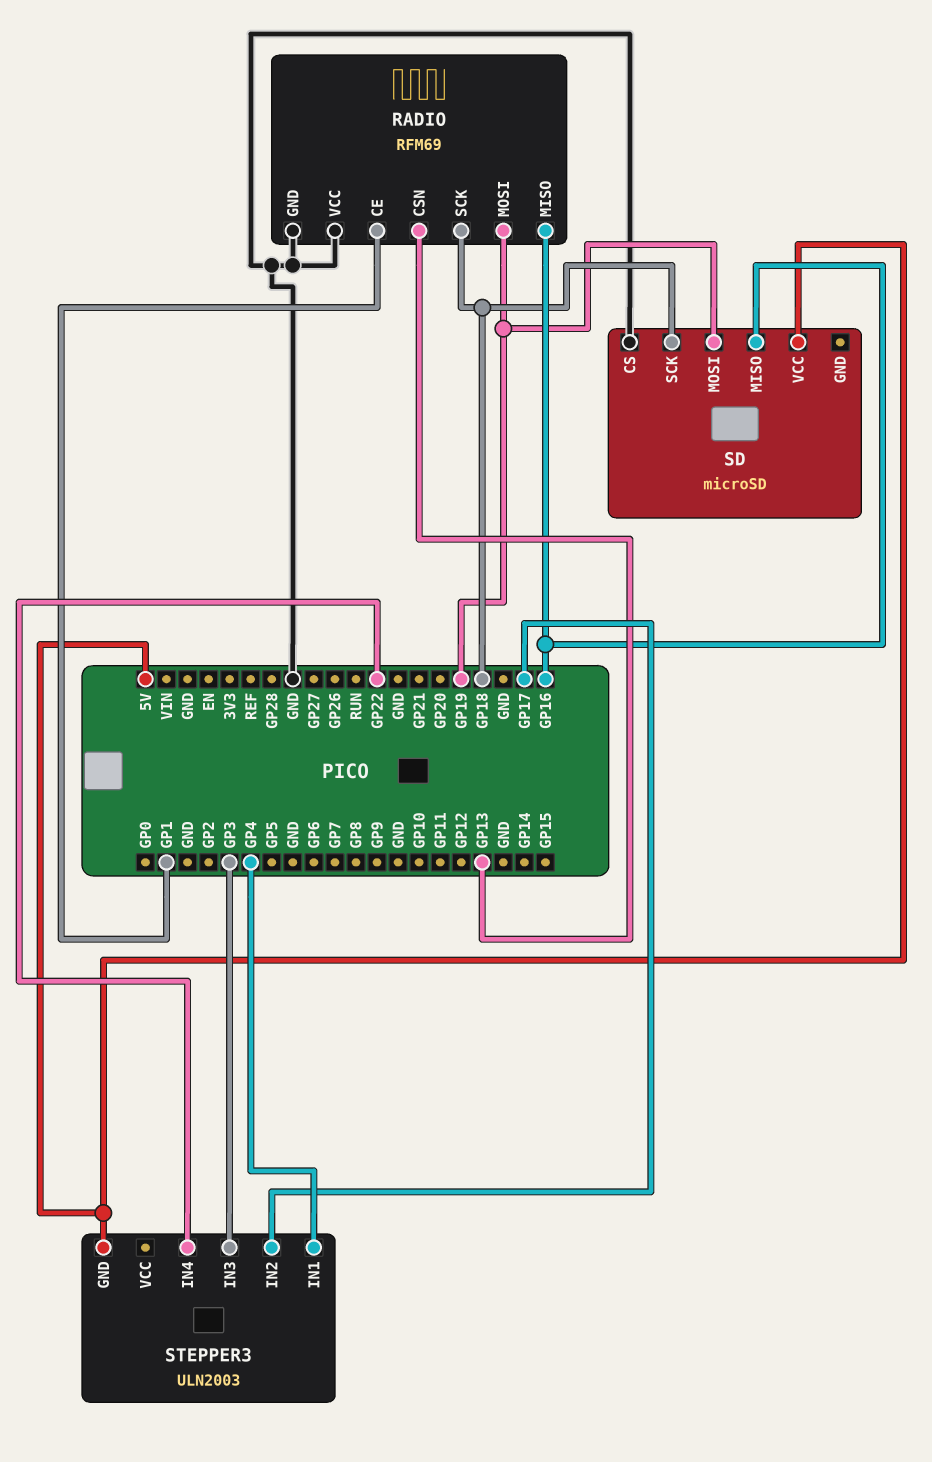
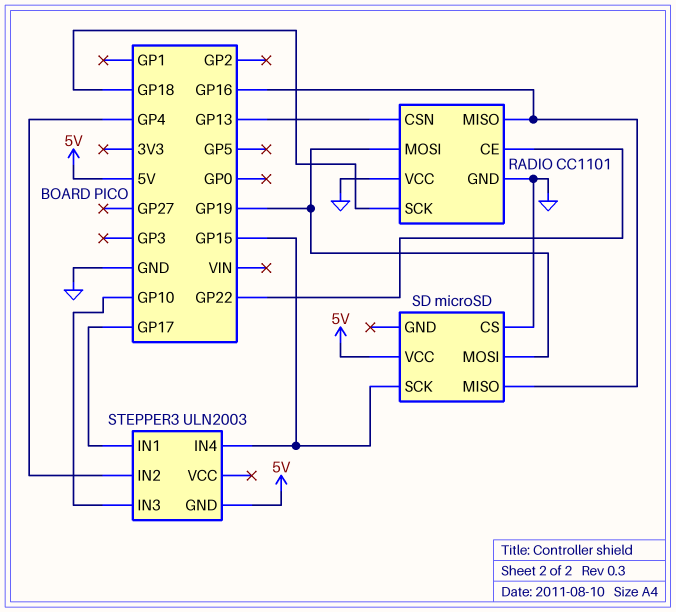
RADIO: RFM69 -> CC1101
RADIO pin CE: GP1 -> GP22
SD pin SCK: GP18 -> GP15
STEPPER3 pin IN1: GP4 -> GP17
STEPPER3 pin IN2: GP17 -> GP4
STEPPER3 pin IN3: GP3 -> GP10
STEPPER3 pin IN4: GP22 -> GP15

